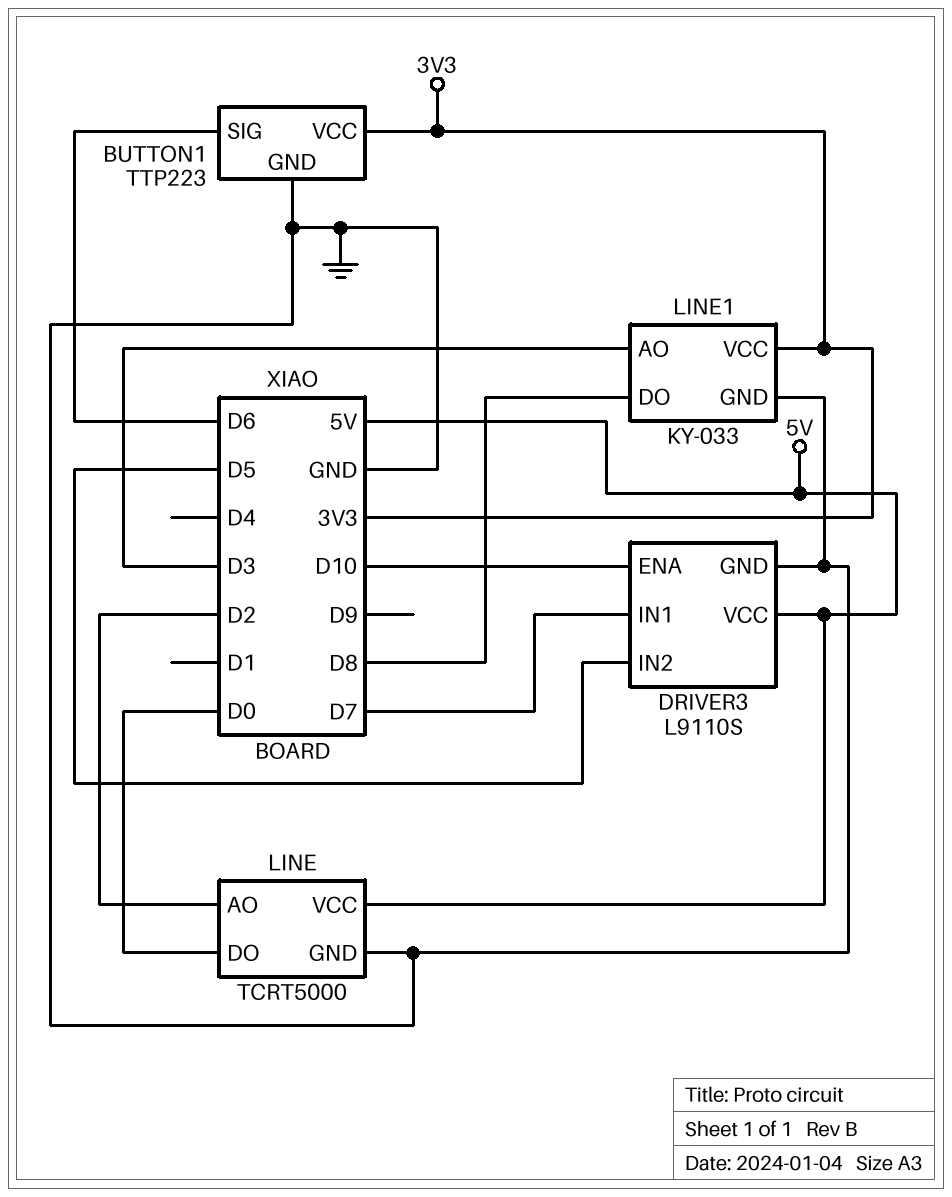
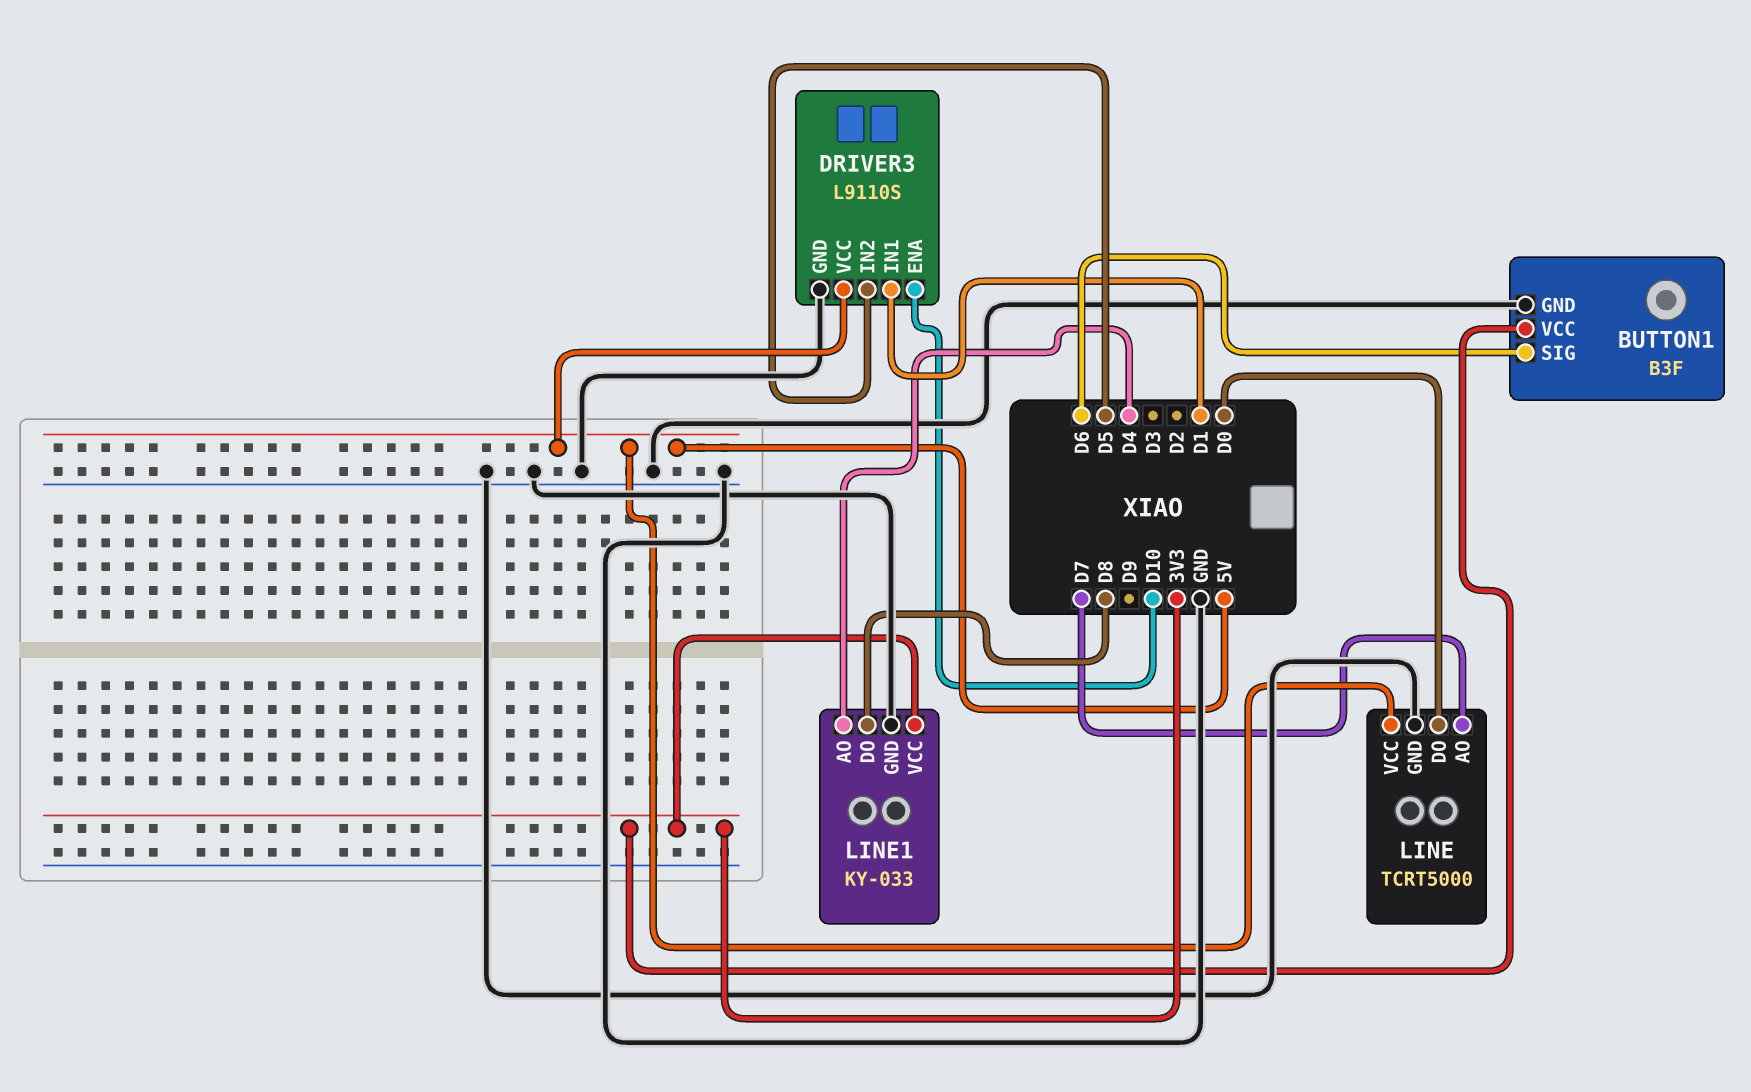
BUTTON1: TTP223 -> B3F
DRIVER3 pin IN1: D7 -> D1
LINE pin AO: D2 -> D7
LINE1 pin AO: D3 -> D4

